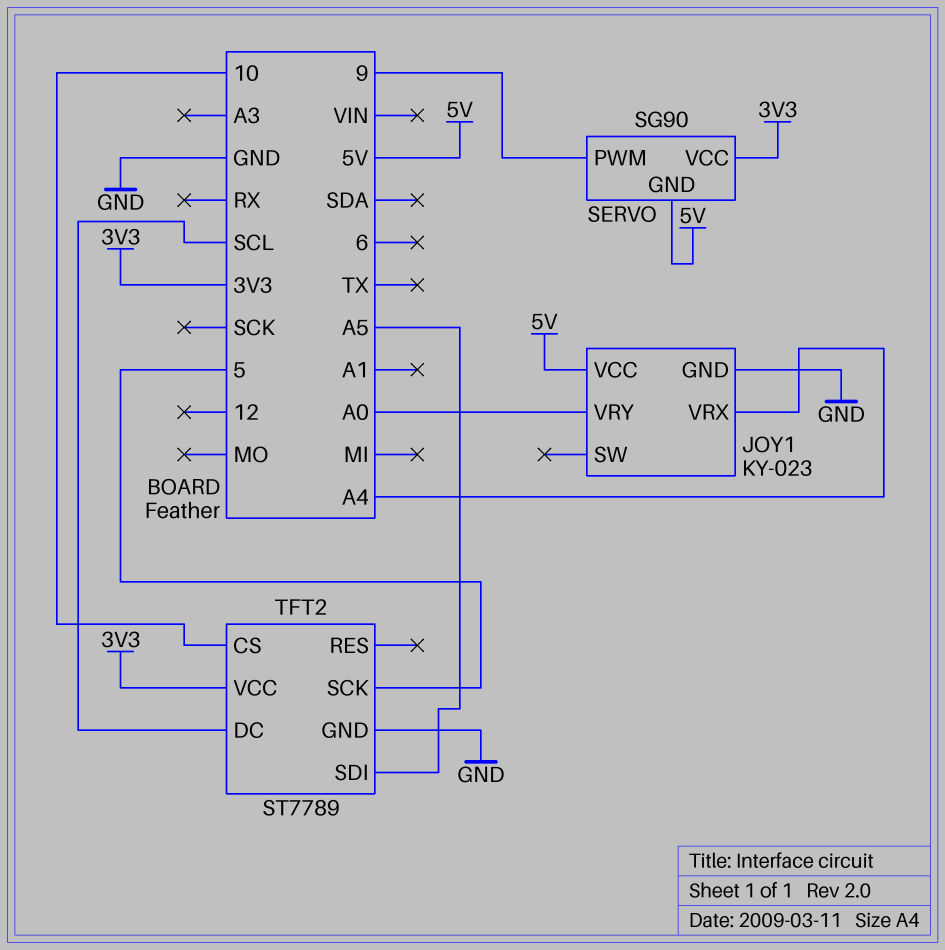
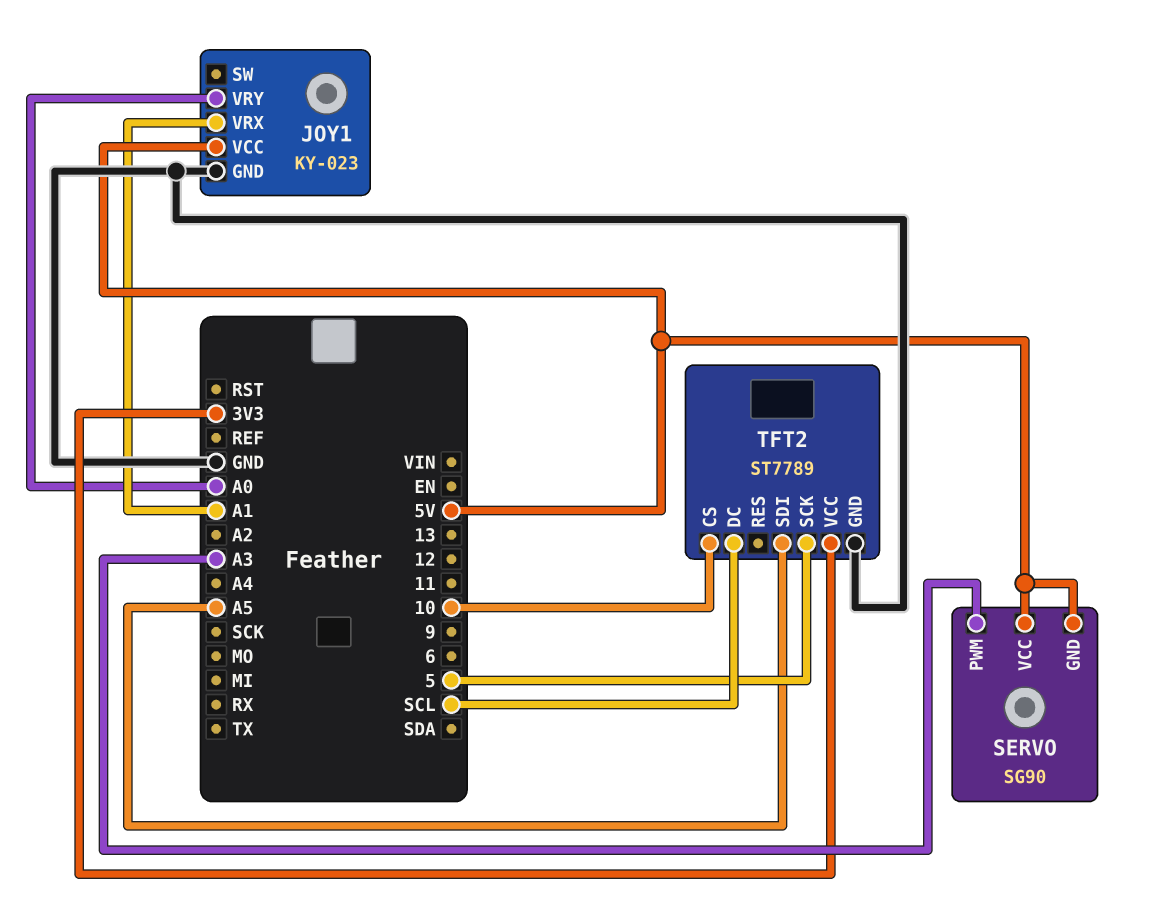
JOY1 pin VRX: A4 -> A1
SERVO pin PWM: 9 -> A3
SERVO pin VCC: 3V3 -> 5V

